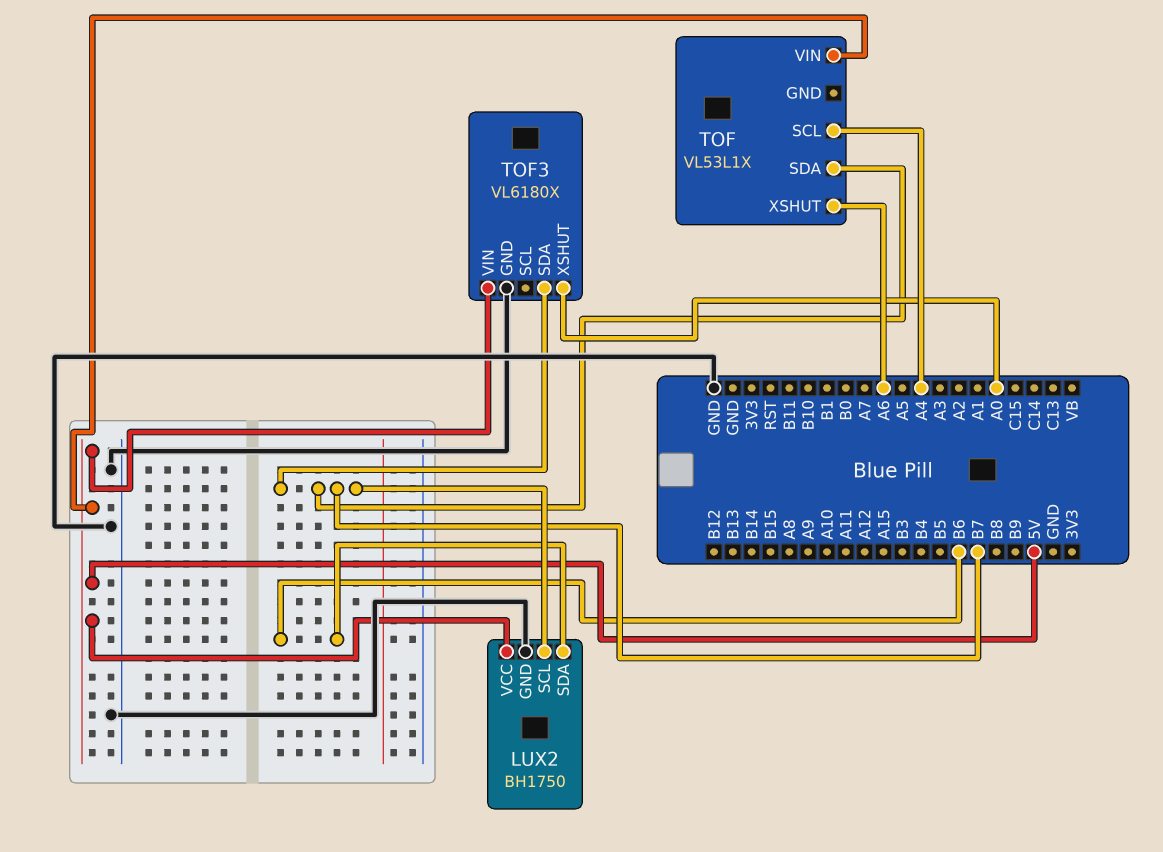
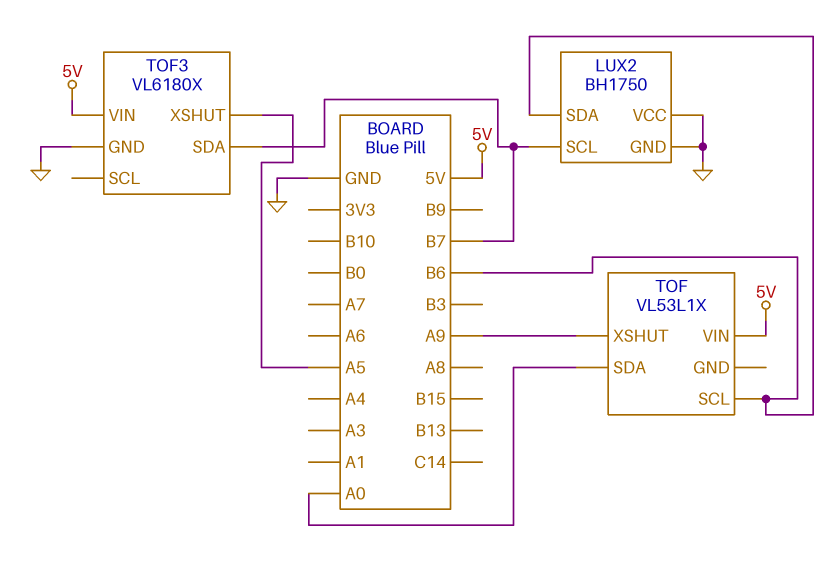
LUX2 pin VCC: 5V -> GND
TOF pin SCL: A4 -> B6
TOF pin SDA: B7 -> A0
TOF pin XSHUT: A6 -> A9
TOF3 pin XSHUT: A0 -> A5

